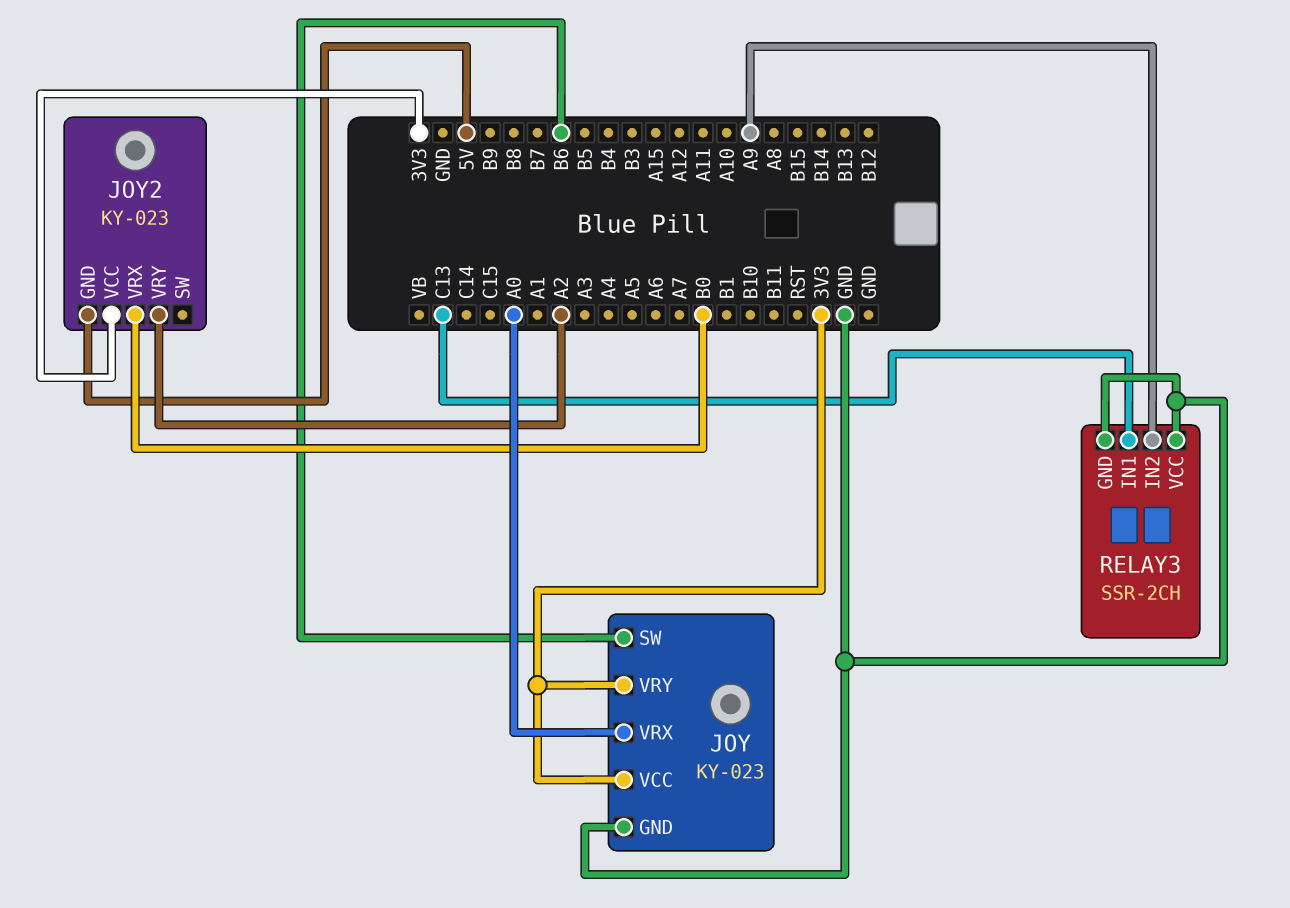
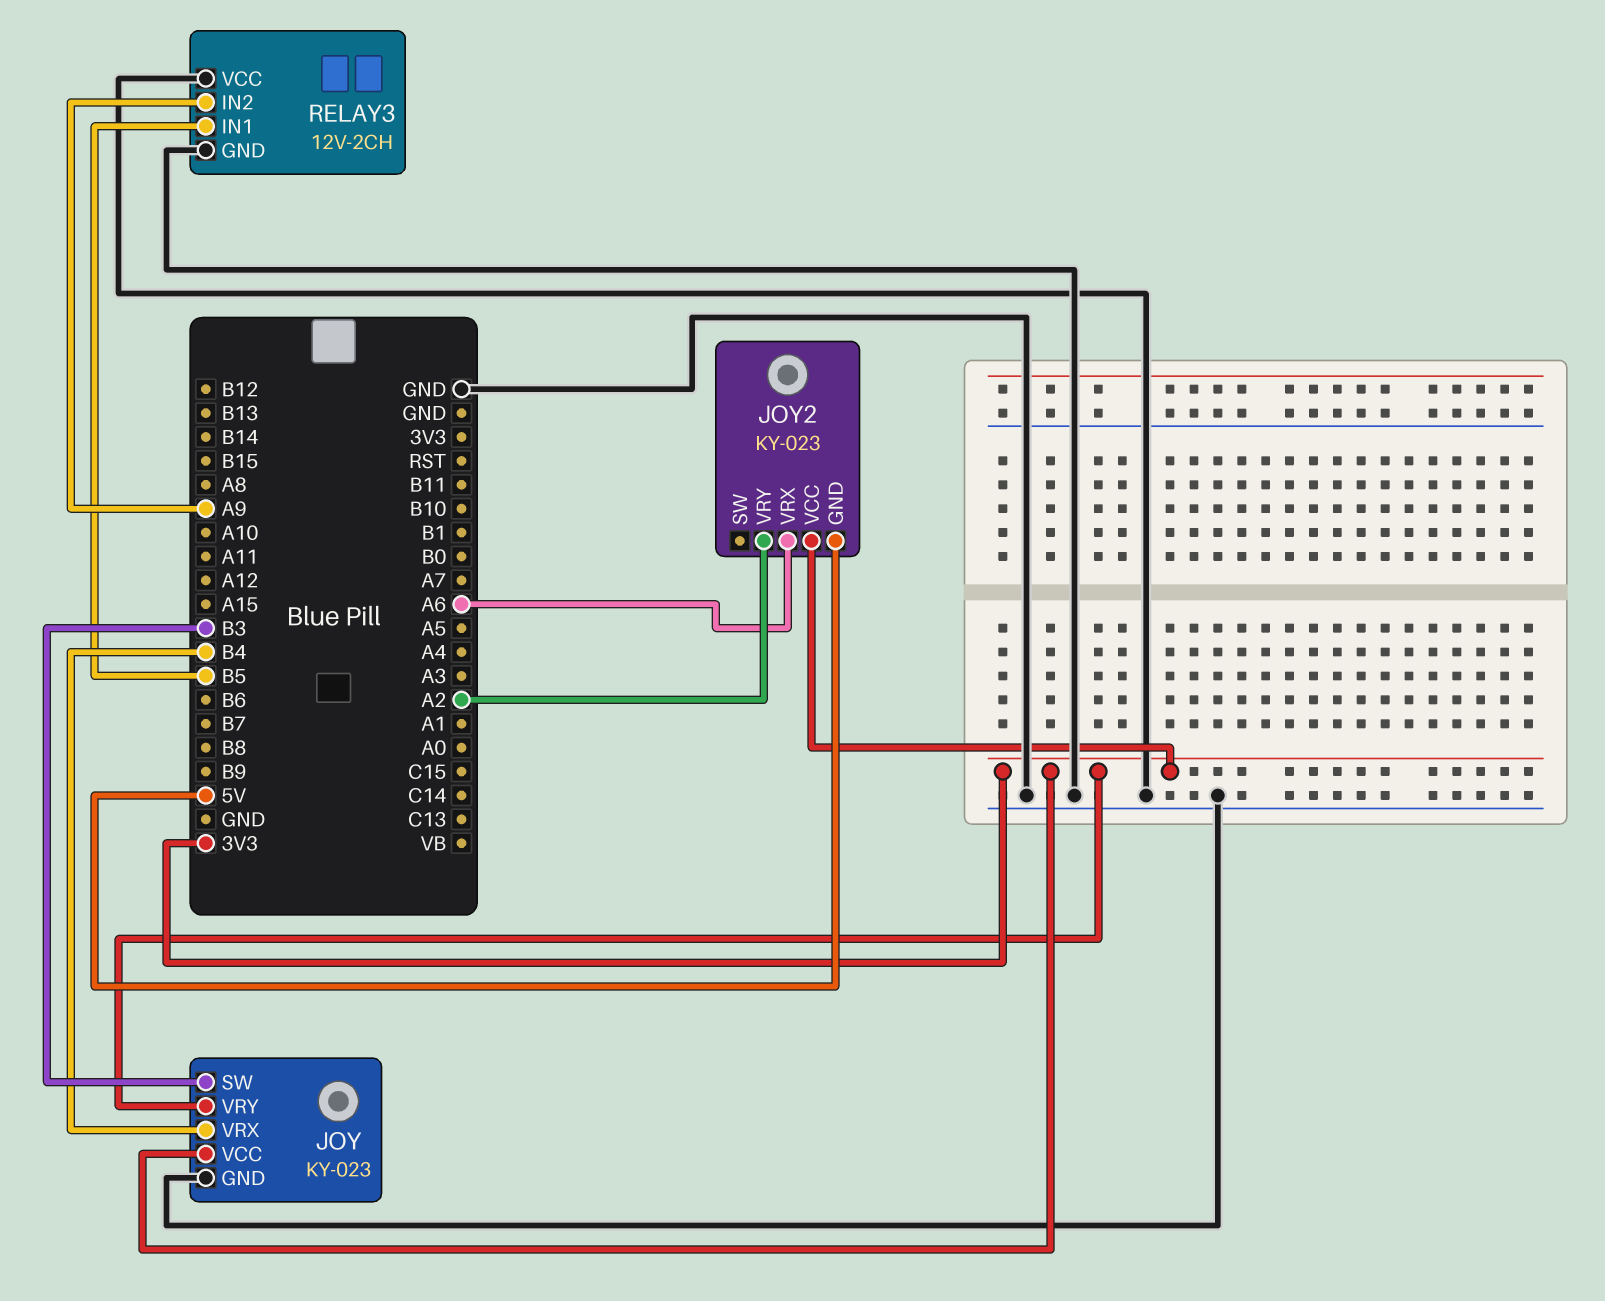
JOY pin SW: B6 -> B3
JOY pin VRX: A0 -> B4
JOY2 pin VRX: B0 -> A6
RELAY3: SSR-2CH -> 12V-2CH
RELAY3 pin IN1: C13 -> B5

